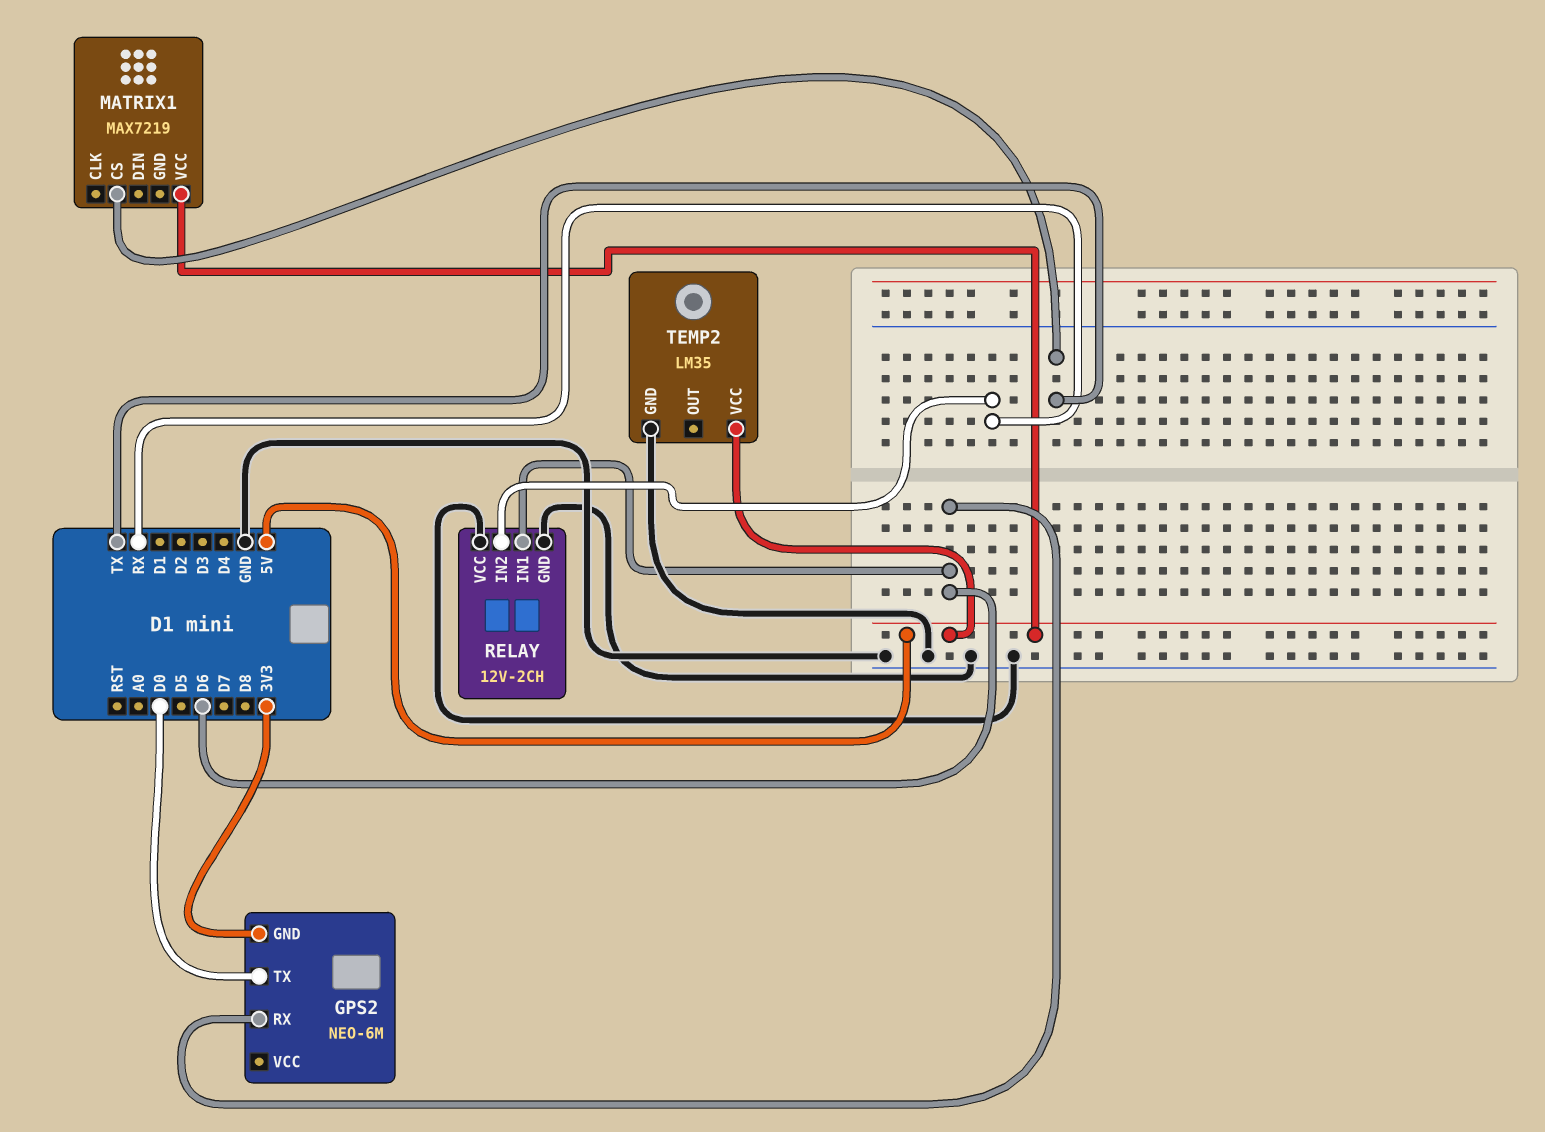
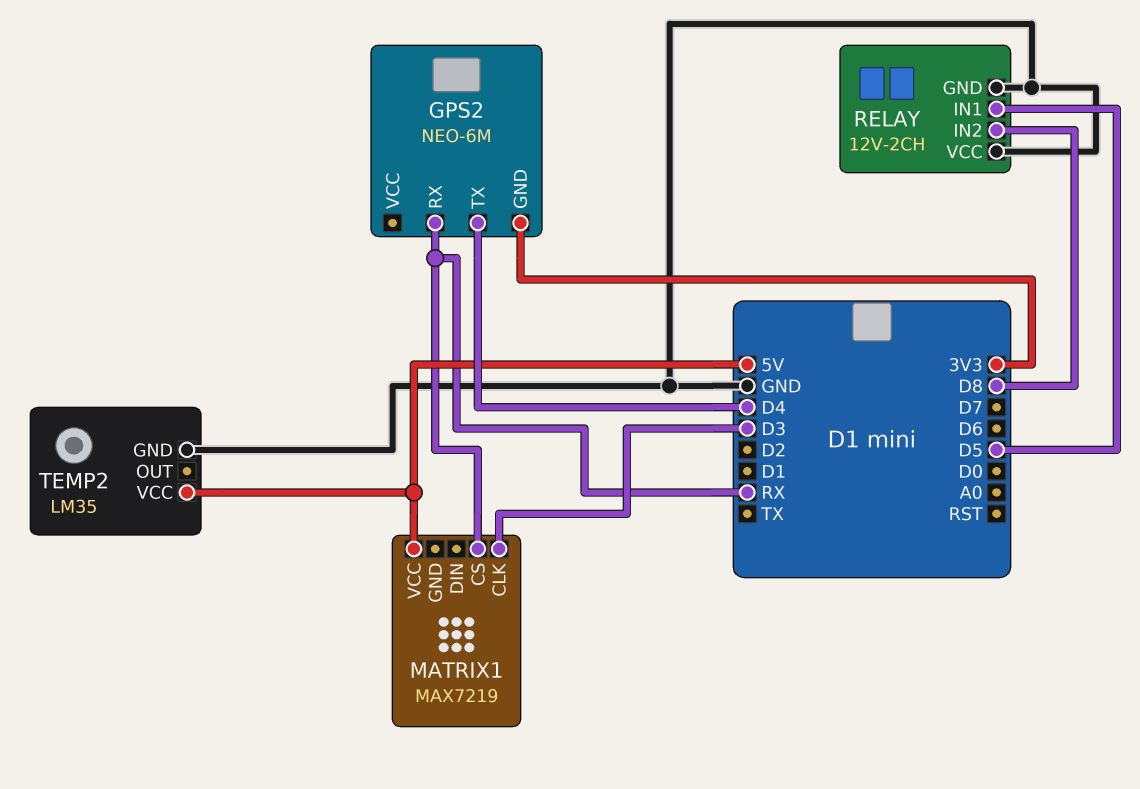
GPS2 pin RX: D6 -> RX
GPS2 pin TX: D0 -> D4
MATRIX1 pin CLK: none -> D3
MATRIX1 pin CS: TX -> RX
RELAY pin IN1: D6 -> D5
RELAY pin IN2: RX -> D8

